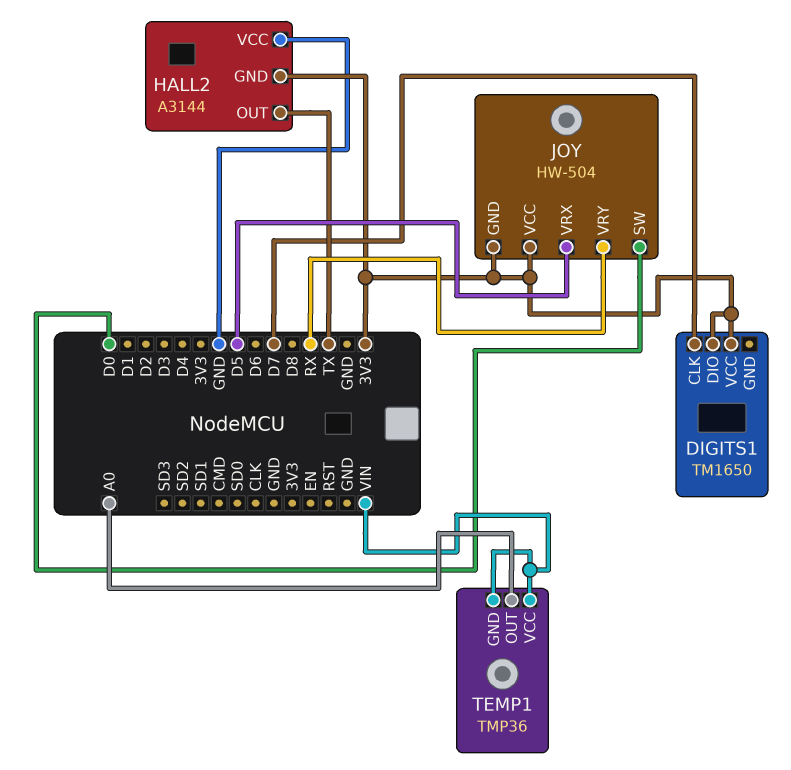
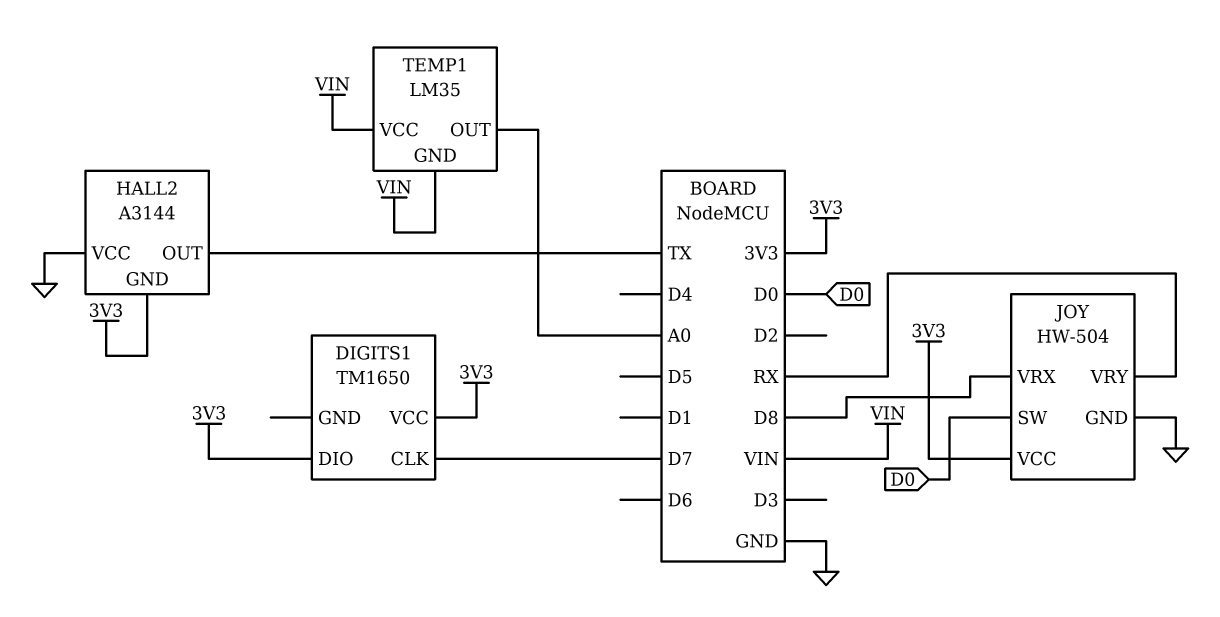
JOY pin GND: 3V3 -> GND
JOY pin VRX: D5 -> D8
TEMP1: TMP36 -> LM35

